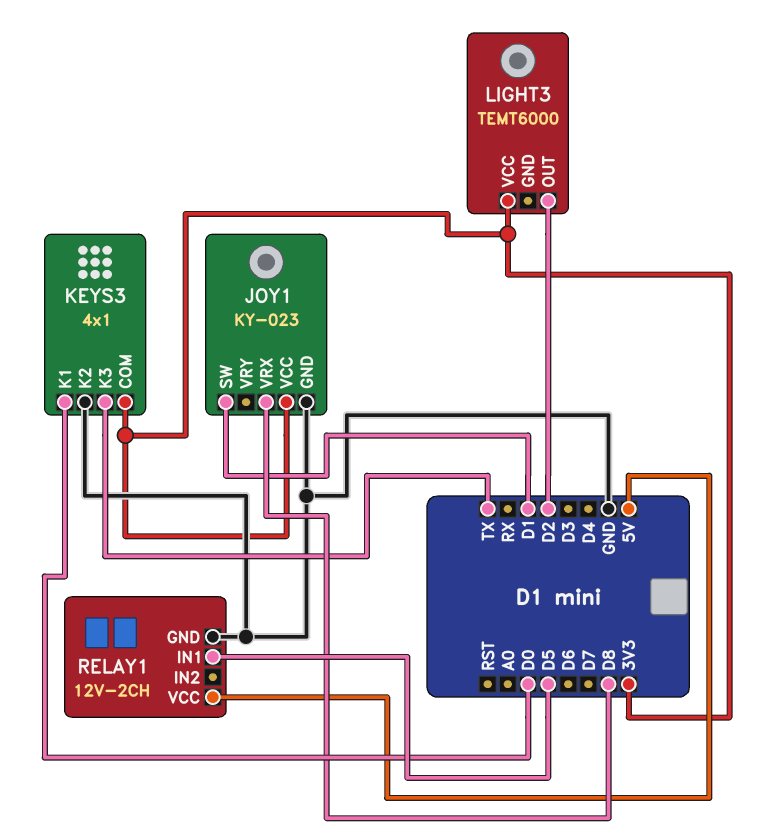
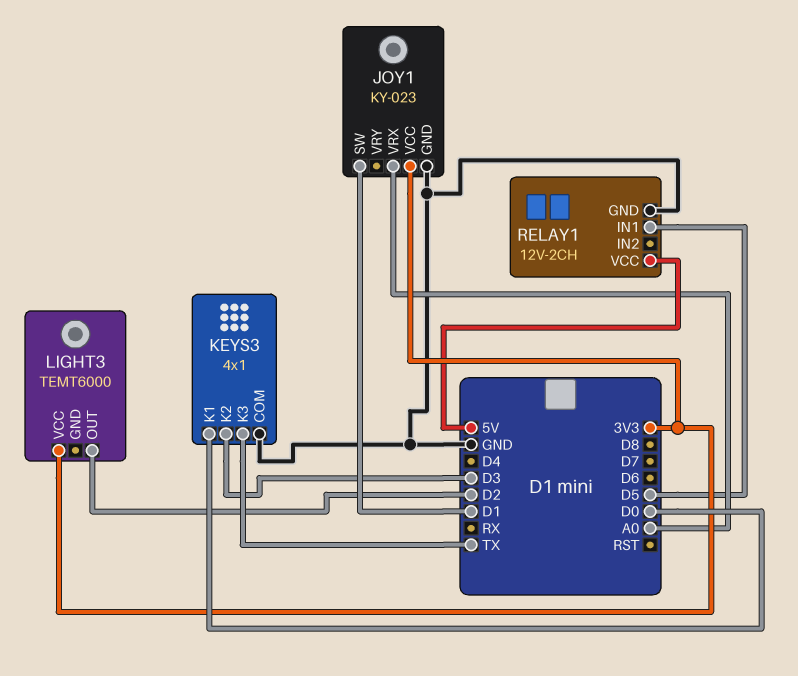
JOY1 pin VRX: D8 -> A0
KEYS3 pin COM: 3V3 -> GND
KEYS3 pin K2: GND -> D3

